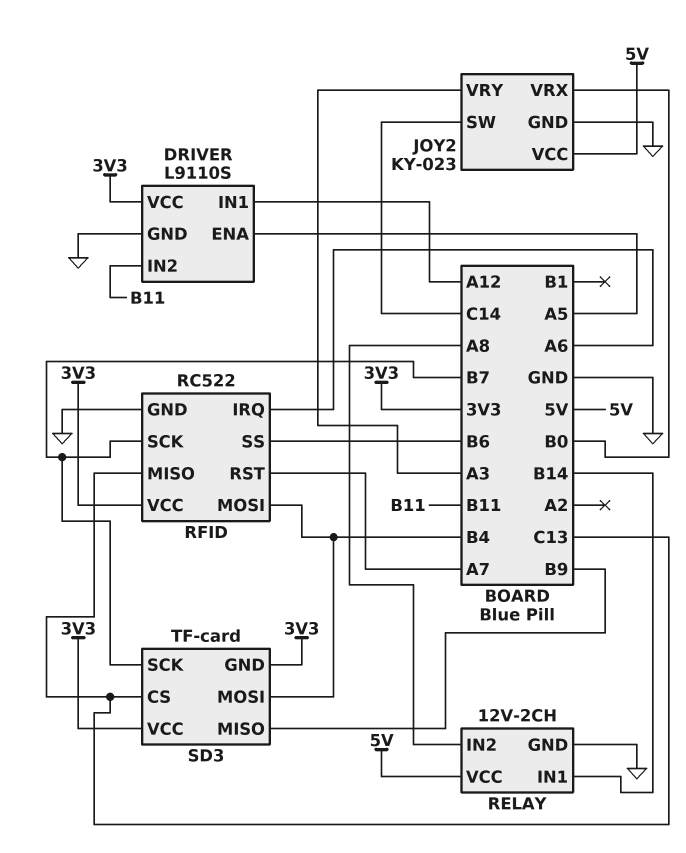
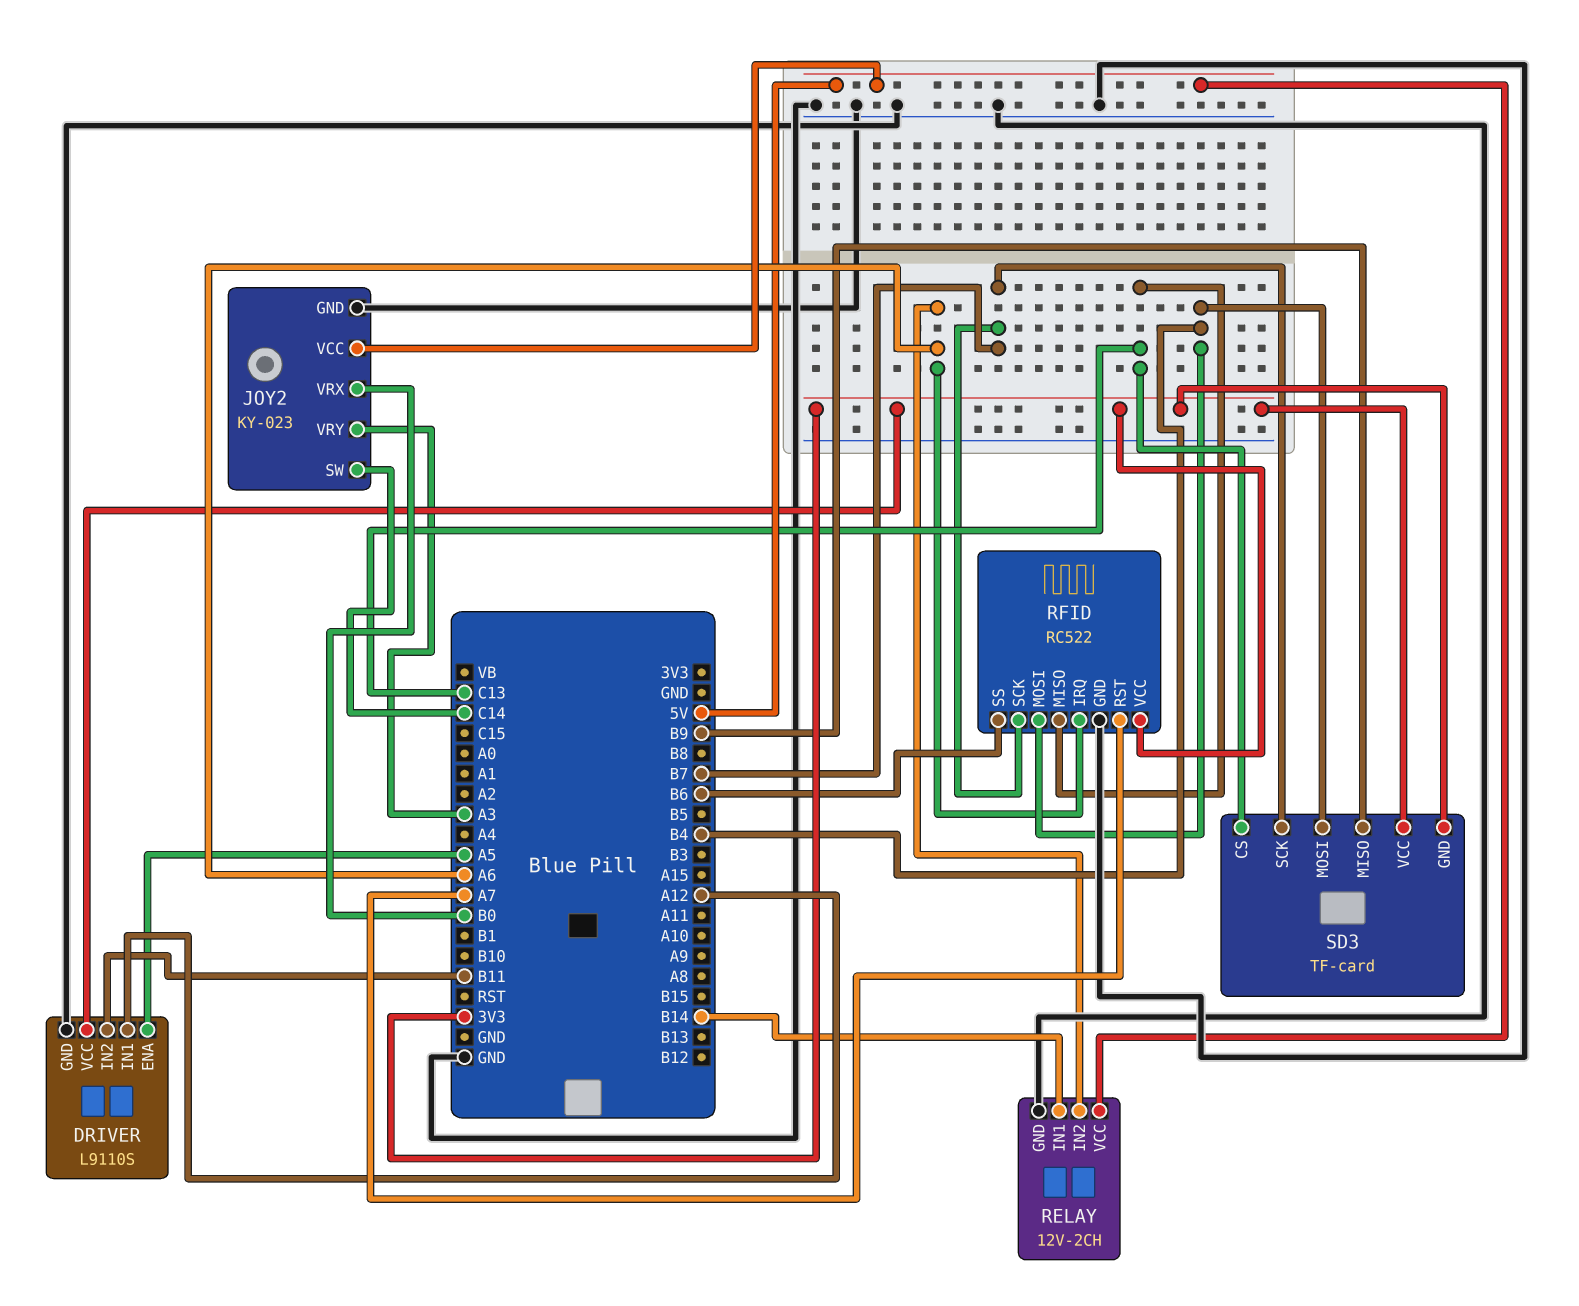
RELAY pin IN2: A8 -> A6

